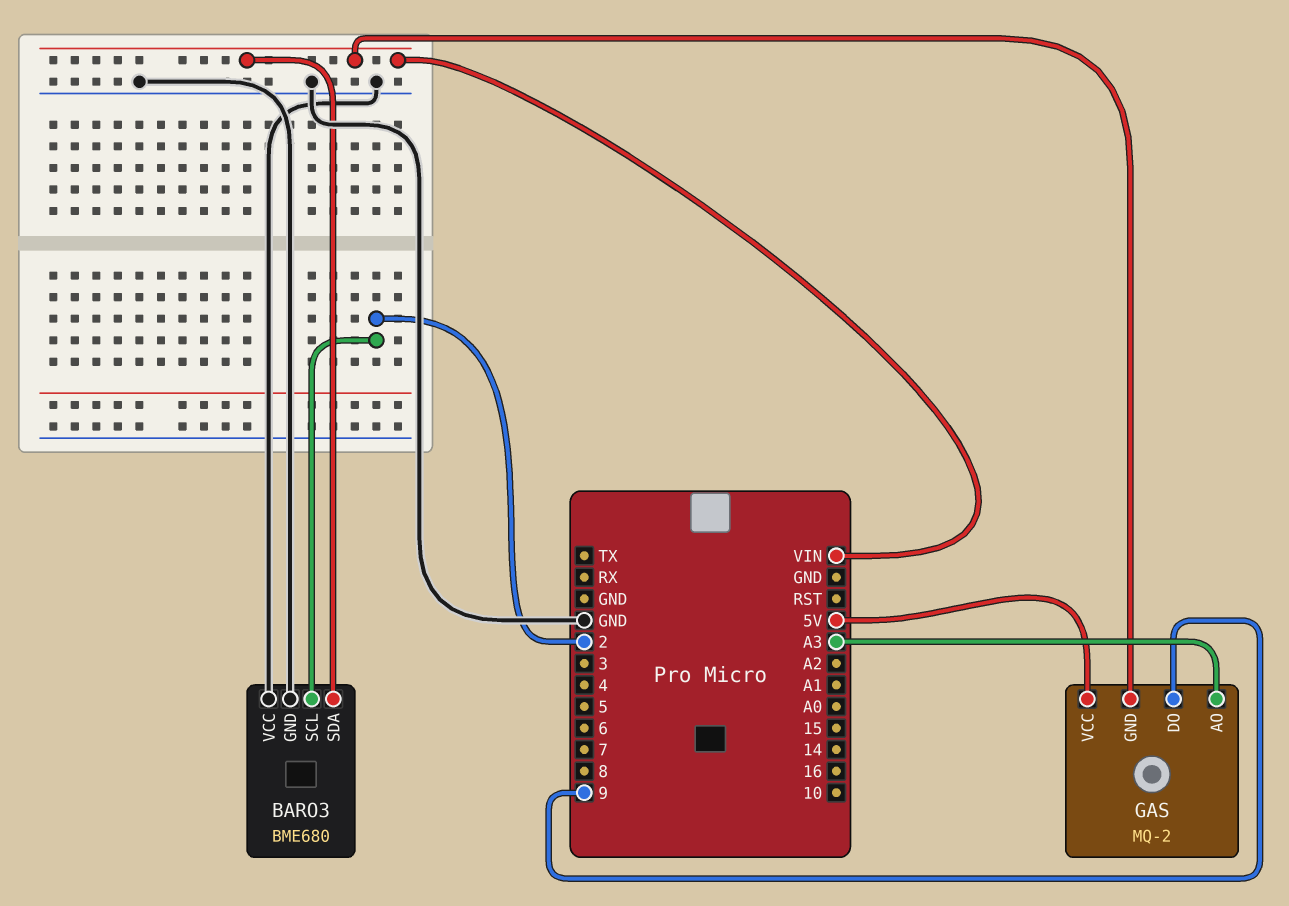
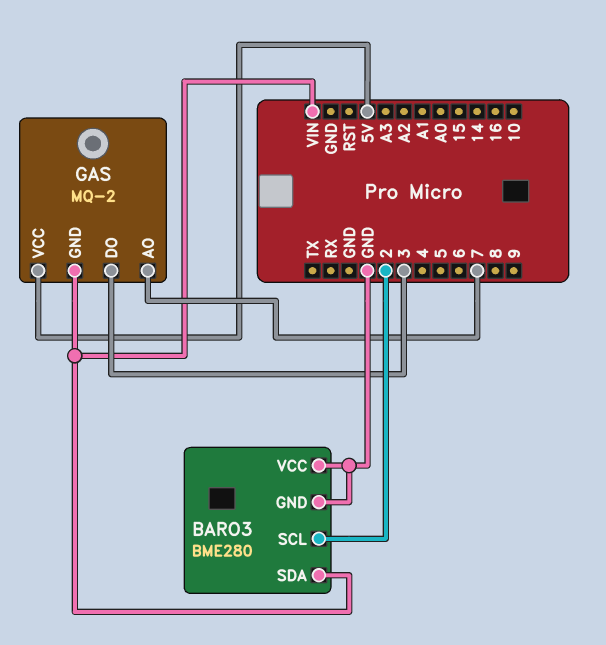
BARO3: BME680 -> BME280
GAS pin AO: A3 -> 7
GAS pin DO: 9 -> 3

